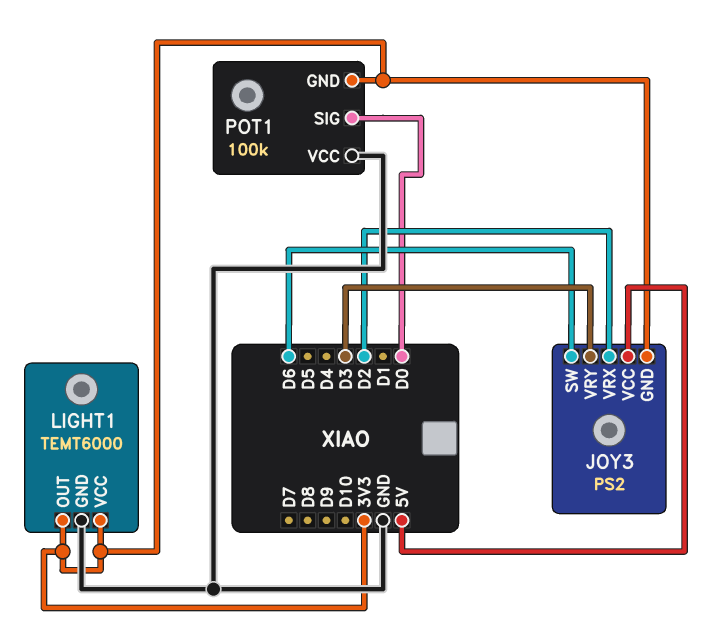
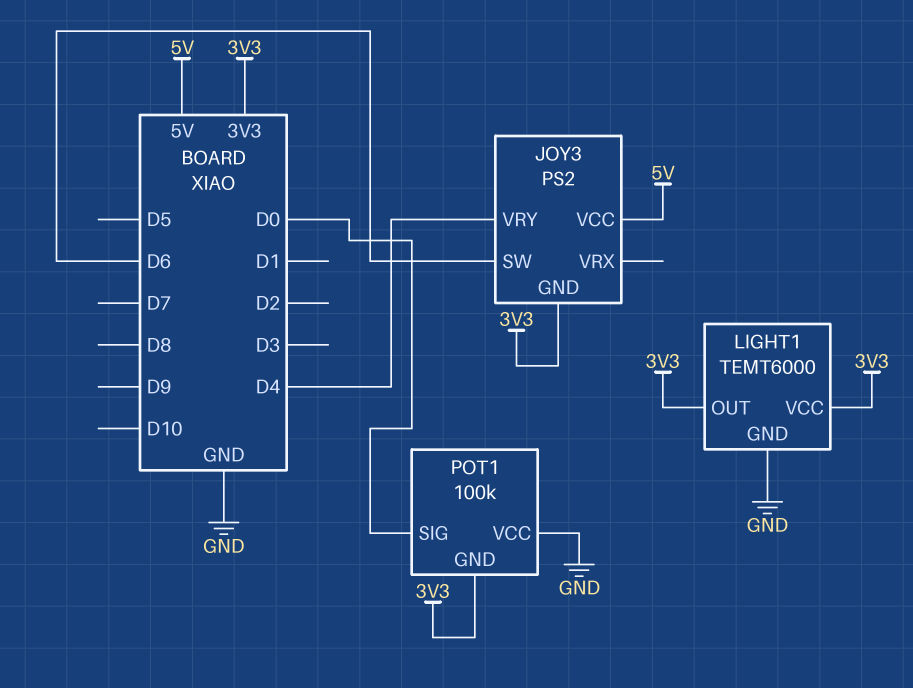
JOY3 pin VRX: D2 -> none
JOY3 pin VRY: D3 -> D4

